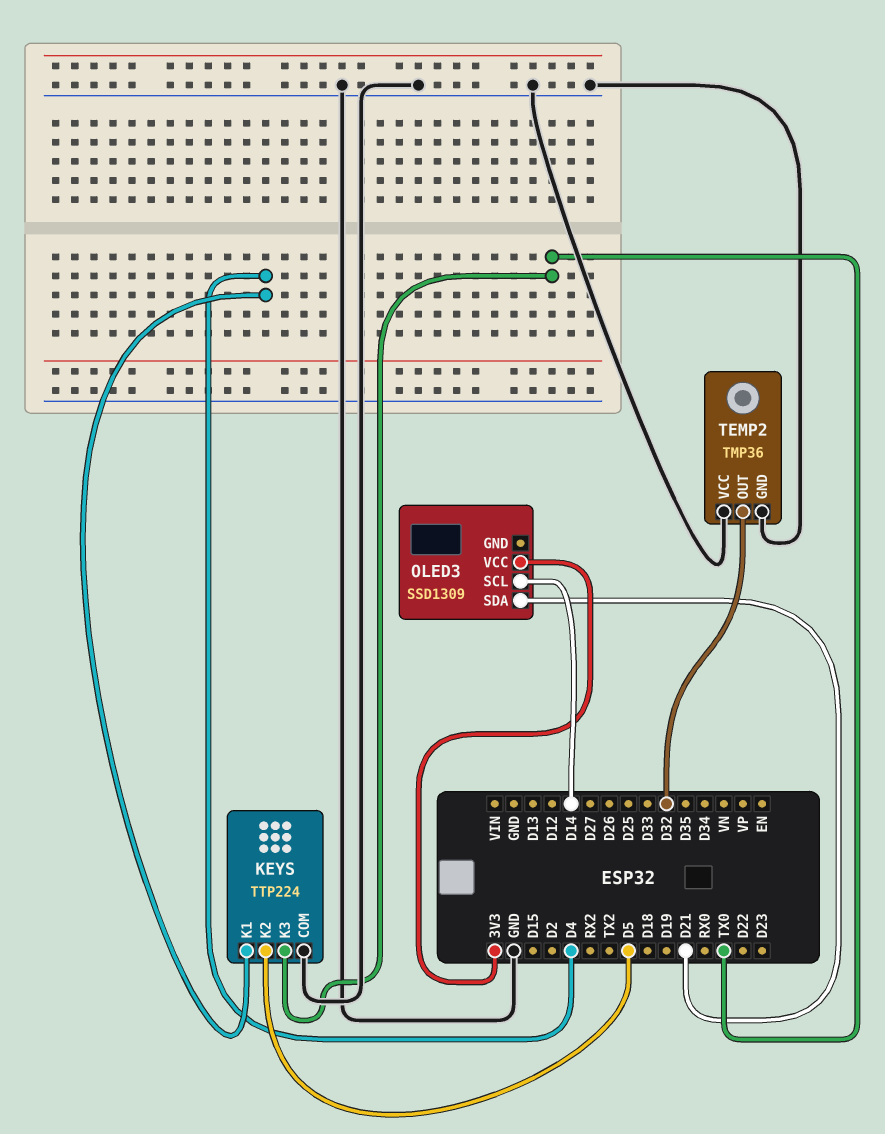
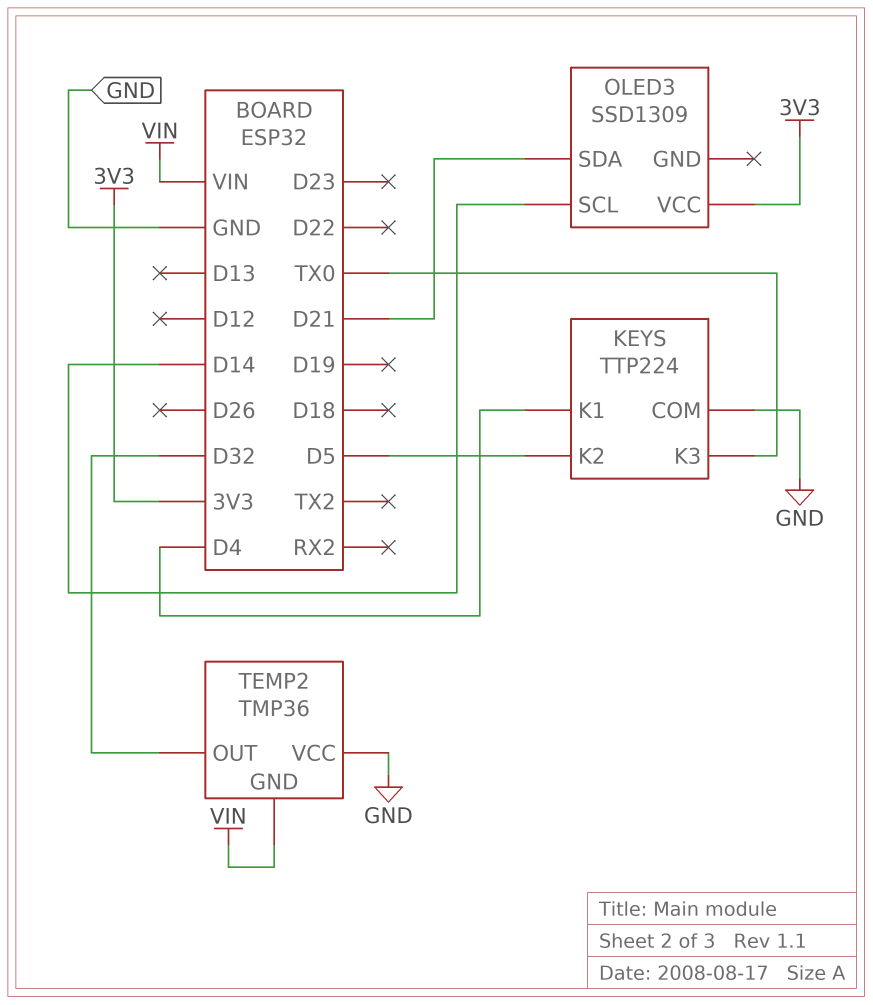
TEMP2 pin GND: GND -> VIN

